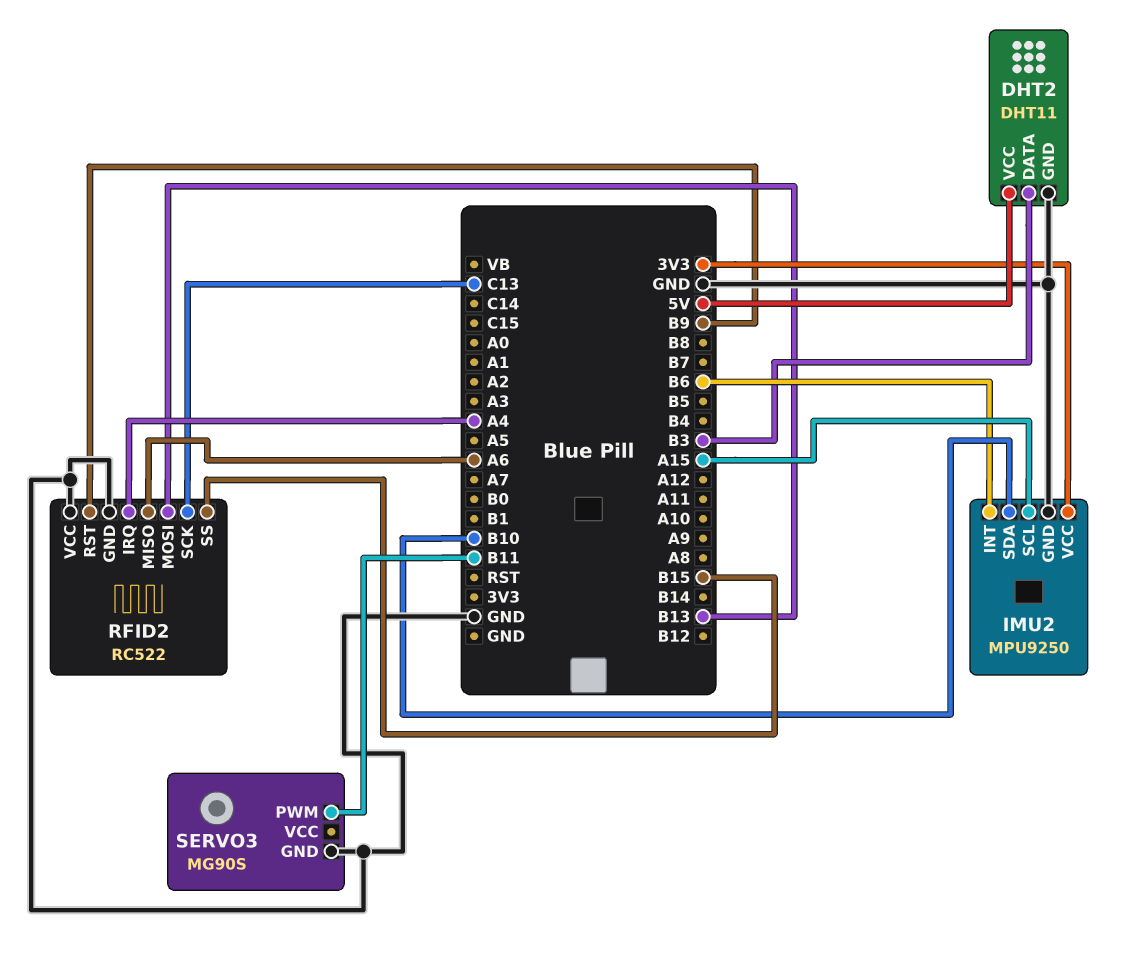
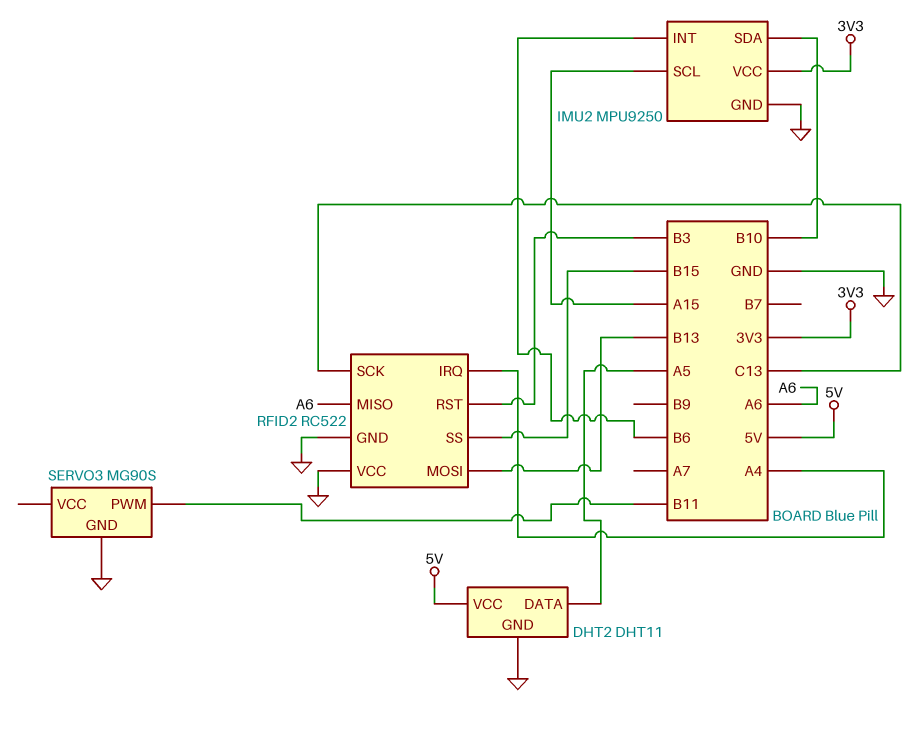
DHT2 pin DATA: B3 -> A5
RFID2 pin RST: B9 -> B3

